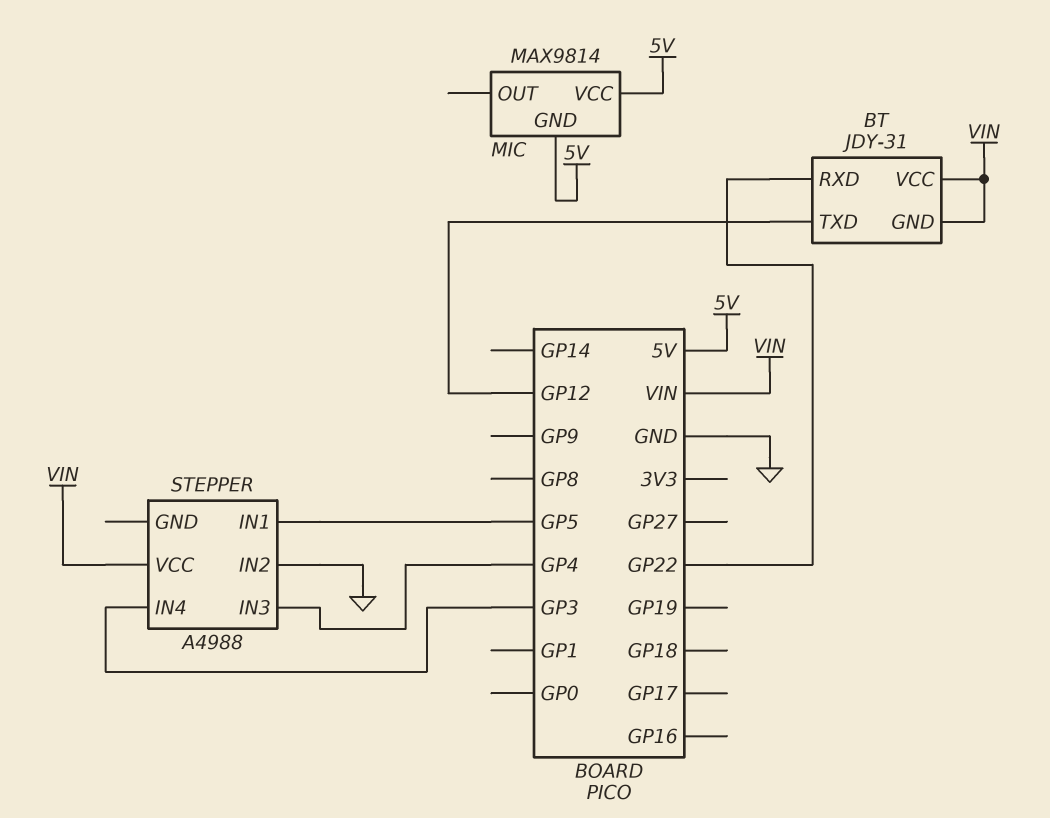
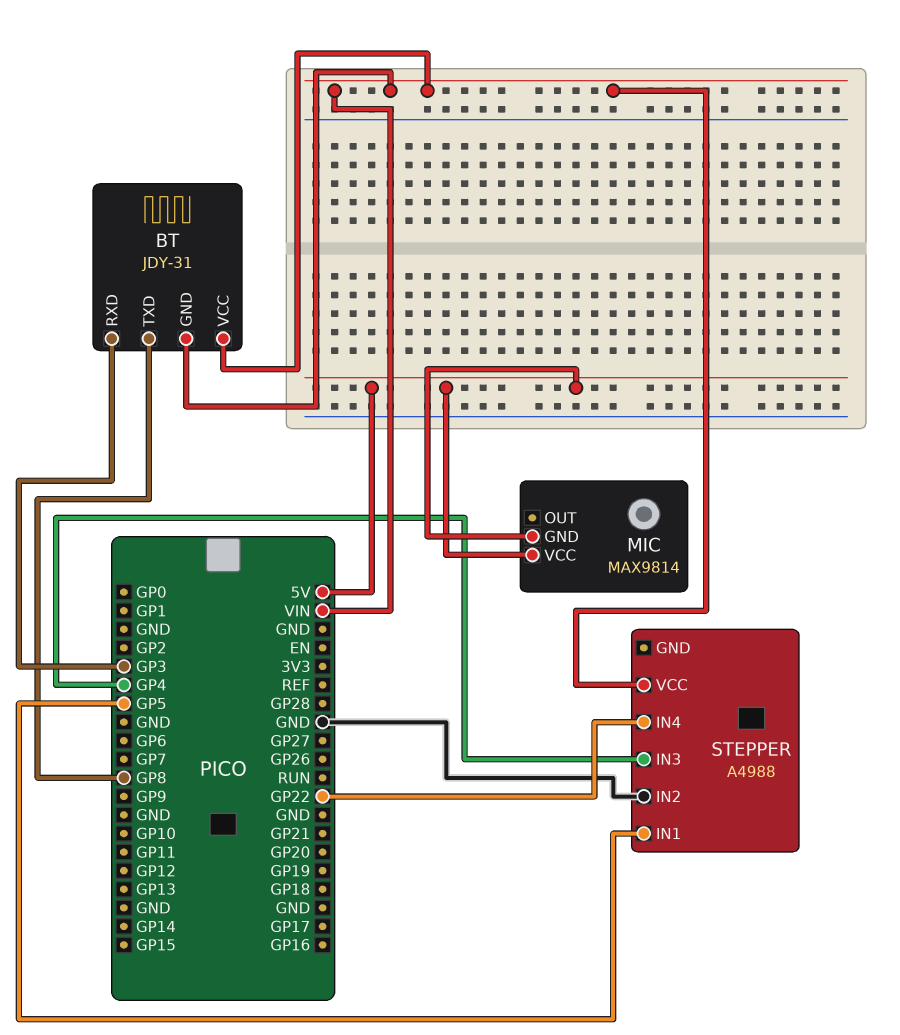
BT pin RXD: GP22 -> GP3
BT pin TXD: GP12 -> GP8
STEPPER pin IN4: GP3 -> GP22

